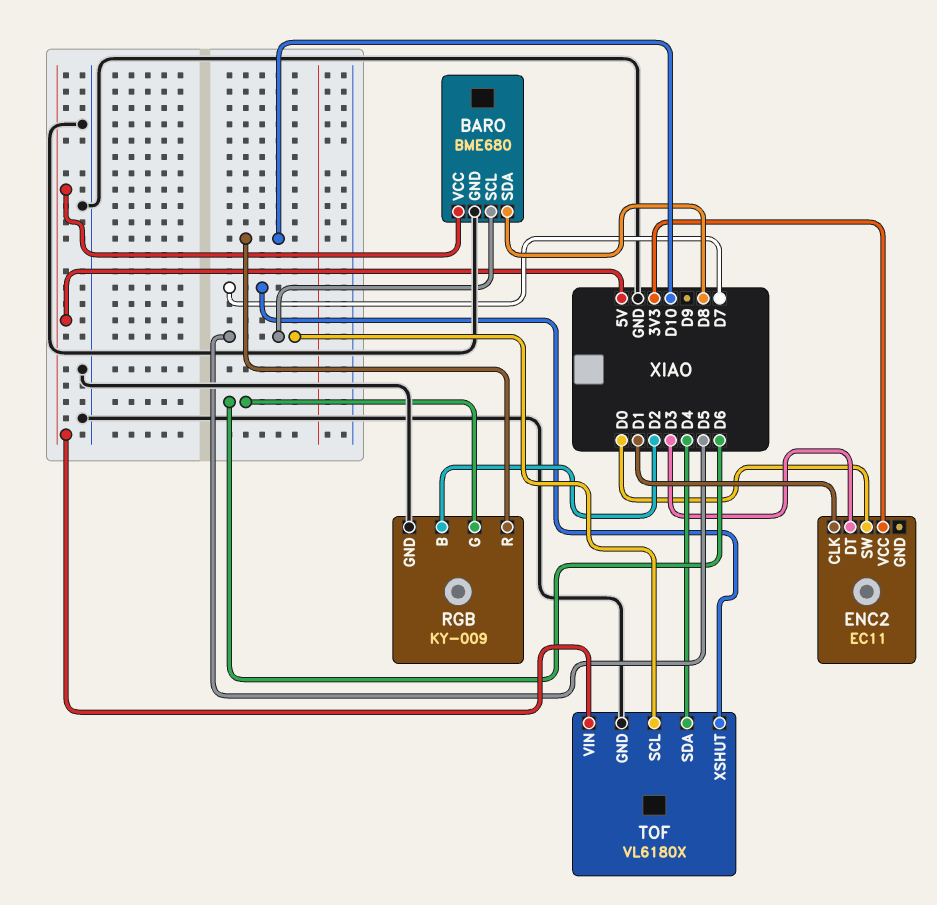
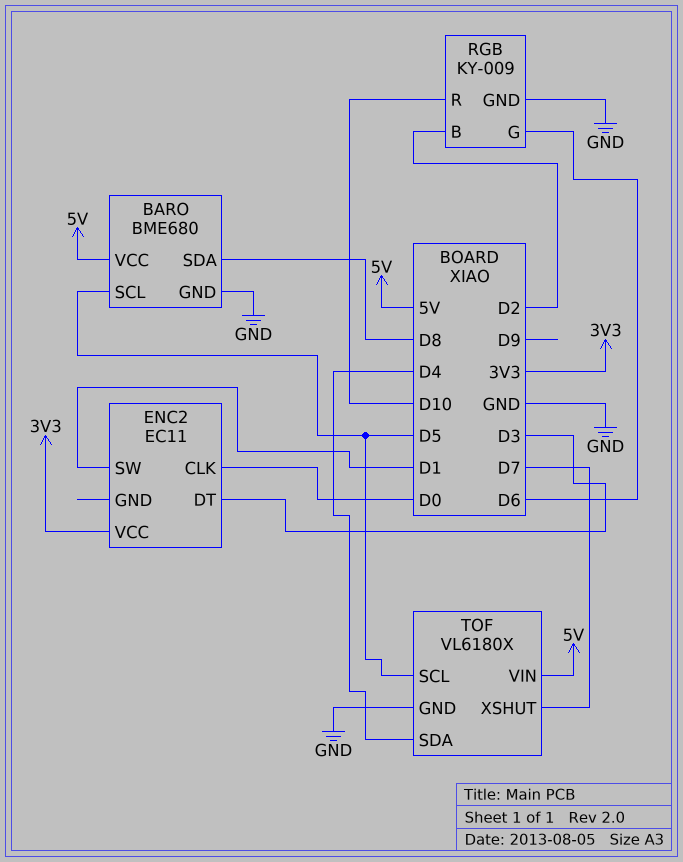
ENC2 pin CLK: D1 -> D0
ENC2 pin SW: D0 -> D1

